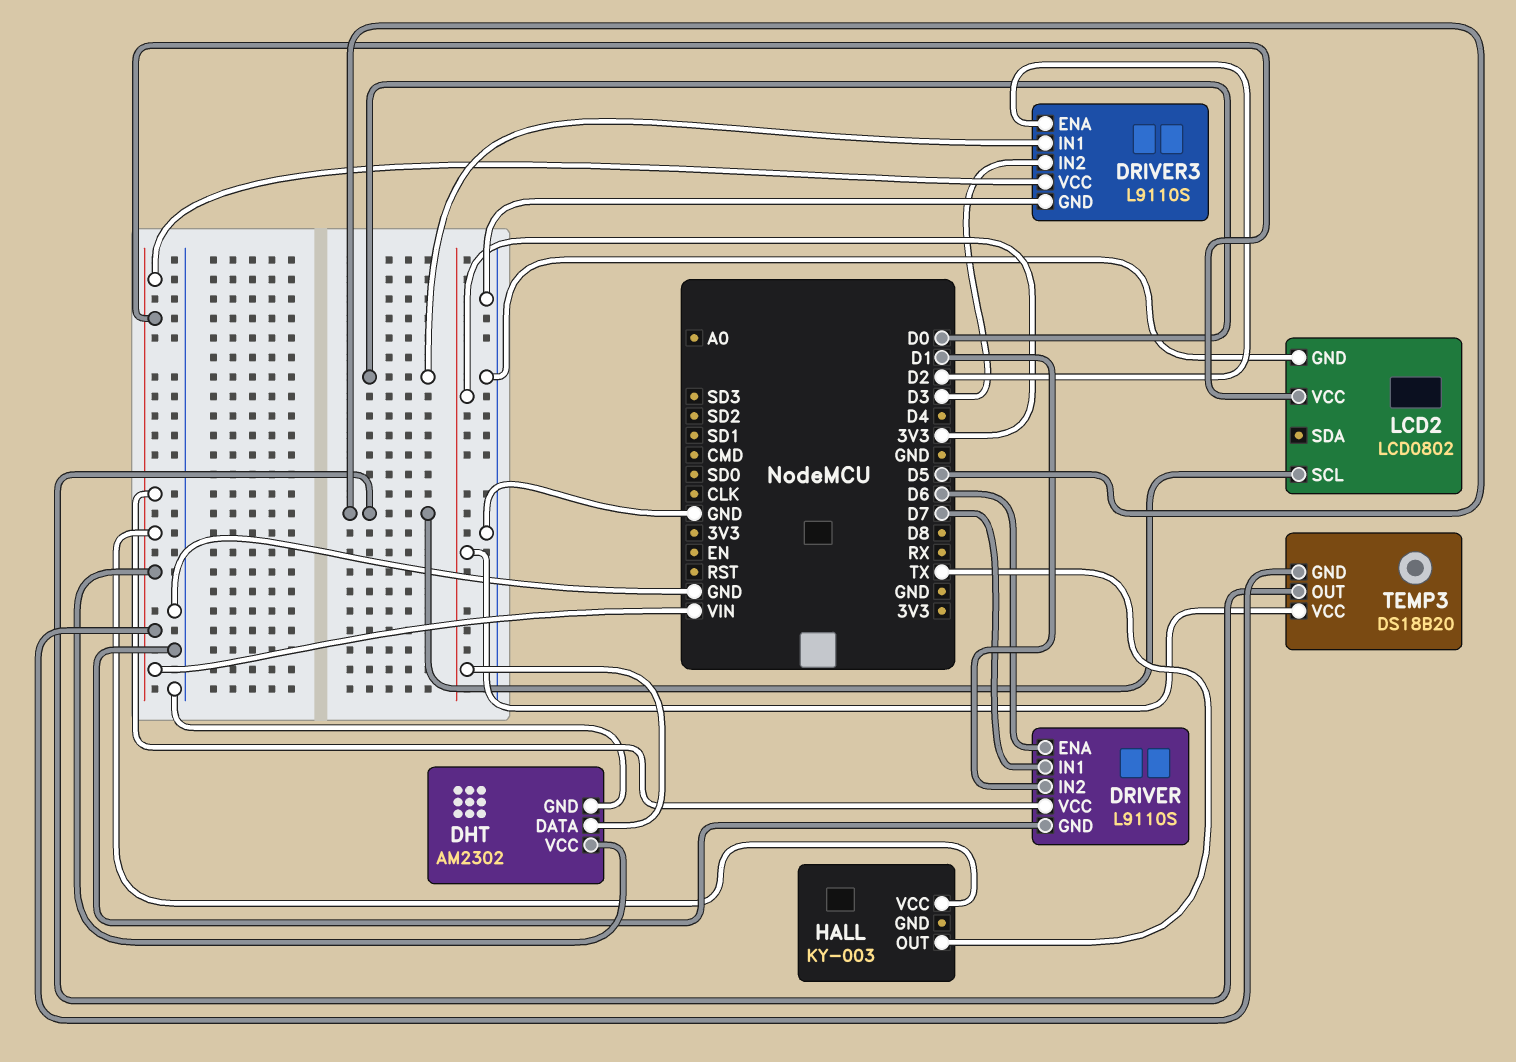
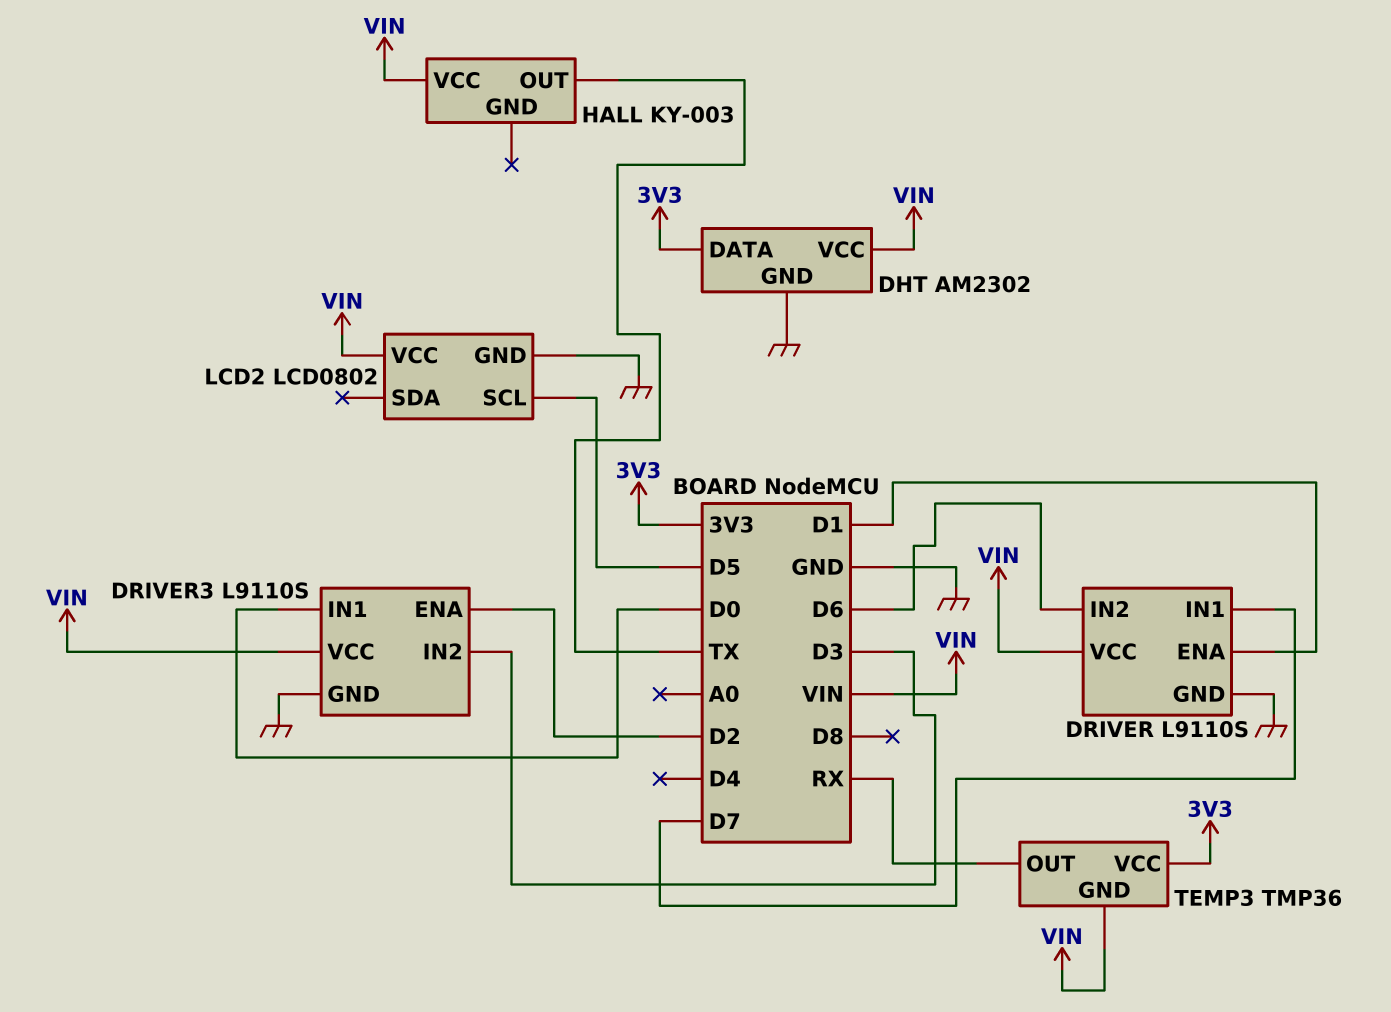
DRIVER pin ENA: D6 -> D1
DRIVER pin IN2: D1 -> D6
TEMP3: DS18B20 -> TMP36
TEMP3 pin OUT: D5 -> RX

